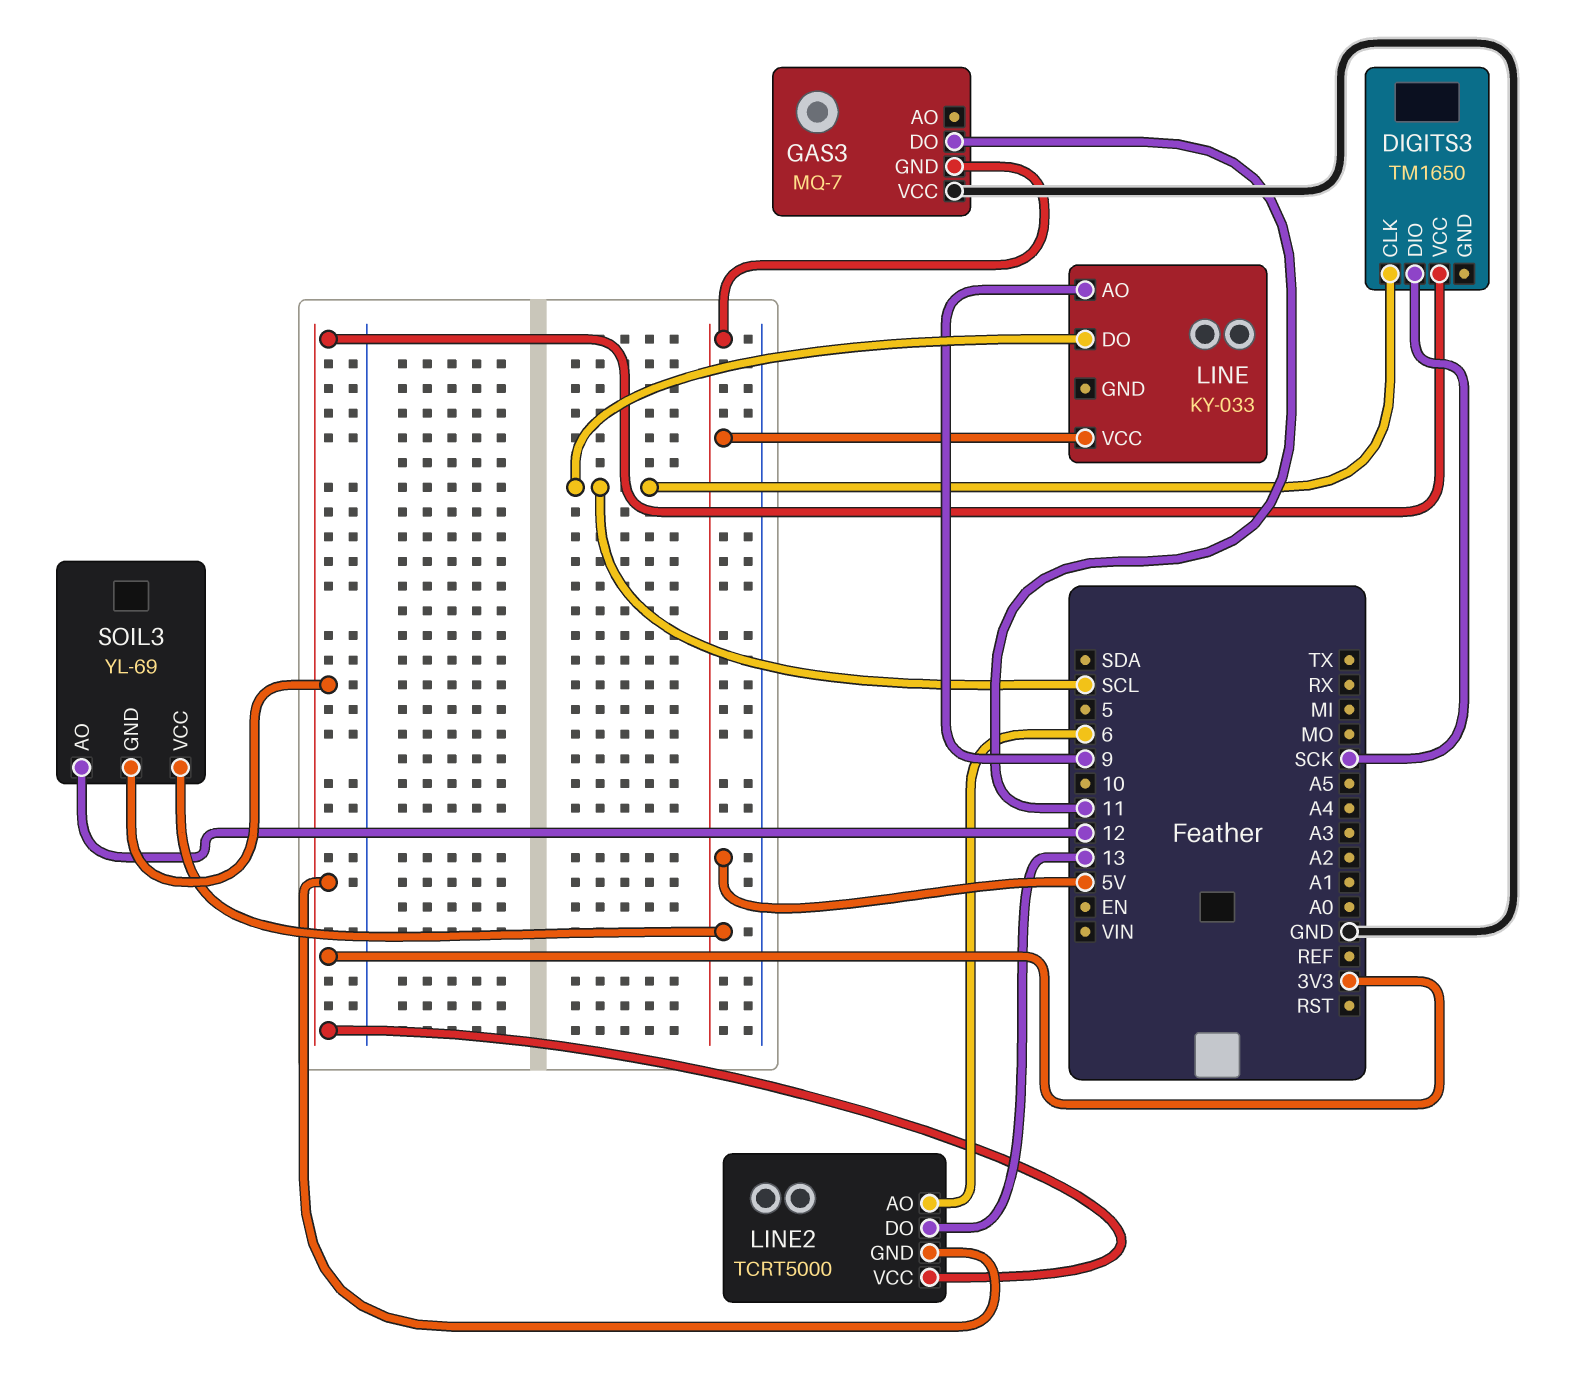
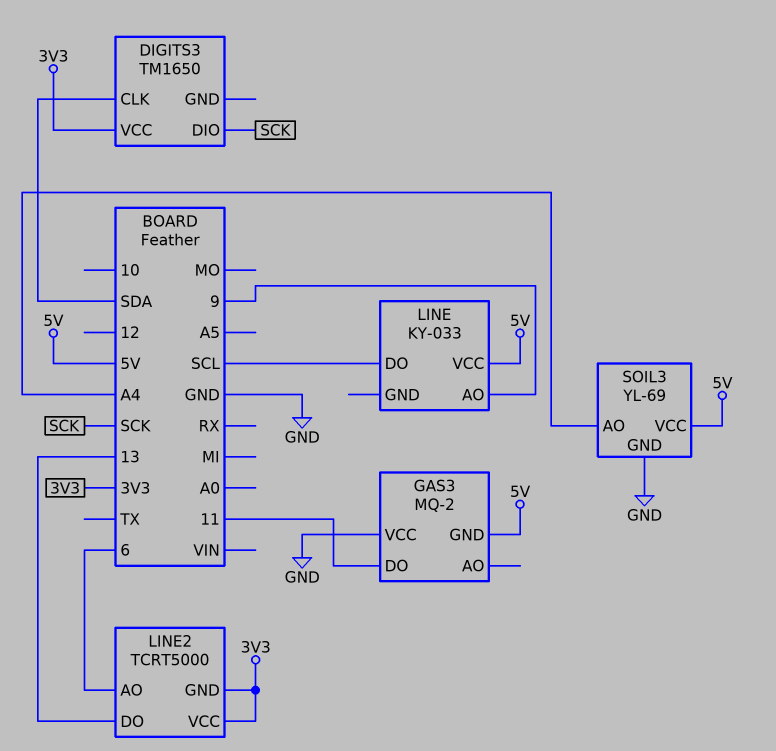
DIGITS3 pin CLK: SCL -> SDA
GAS3: MQ-7 -> MQ-2
SOIL3 pin AO: 12 -> A4
SOIL3 pin GND: 3V3 -> GND

